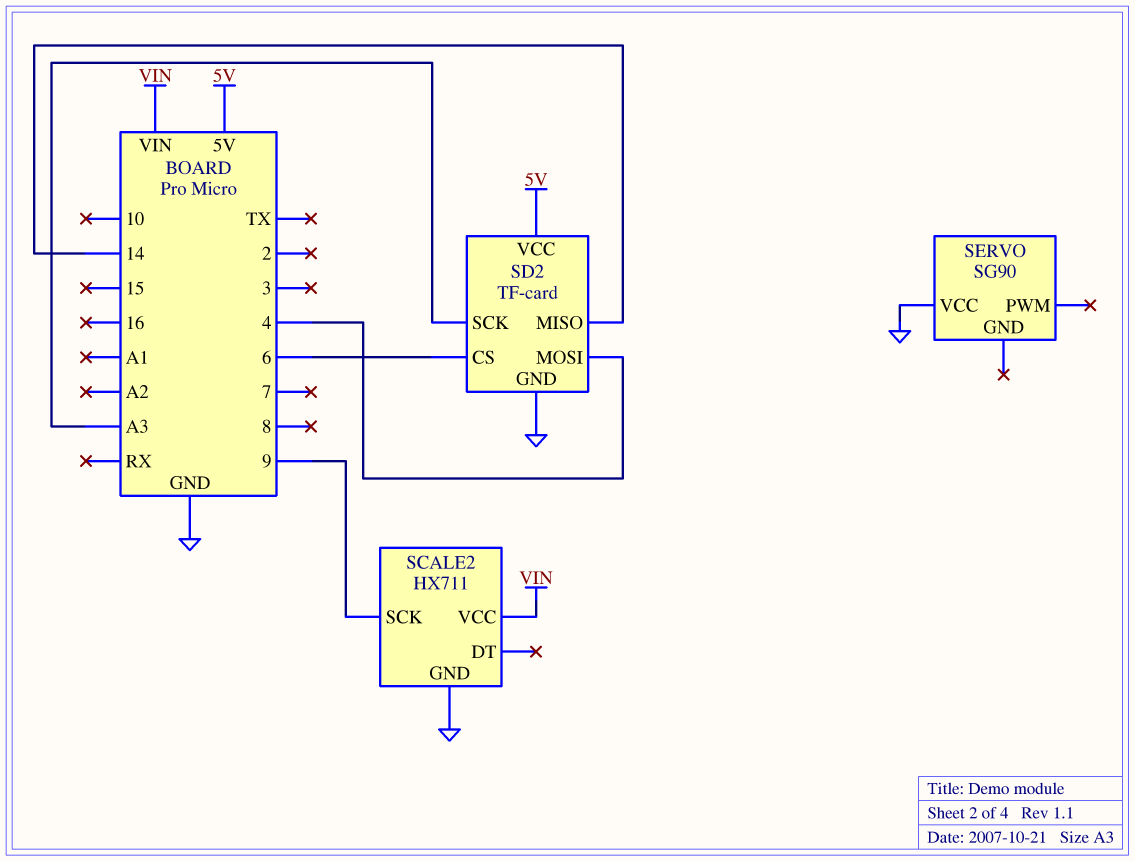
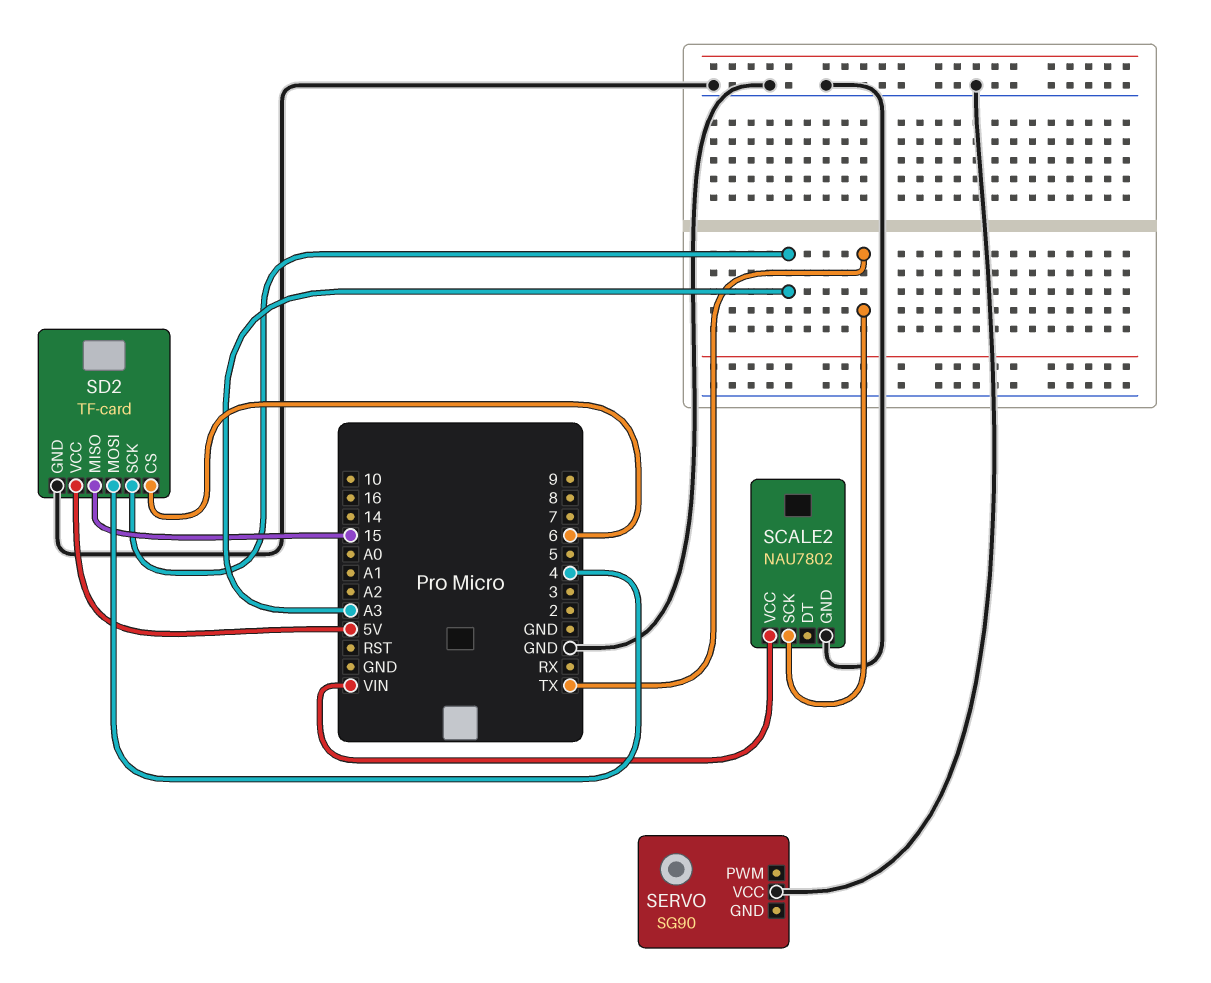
SCALE2: HX711 -> NAU7802
SCALE2 pin SCK: 9 -> TX
SD2 pin MISO: 14 -> 15

